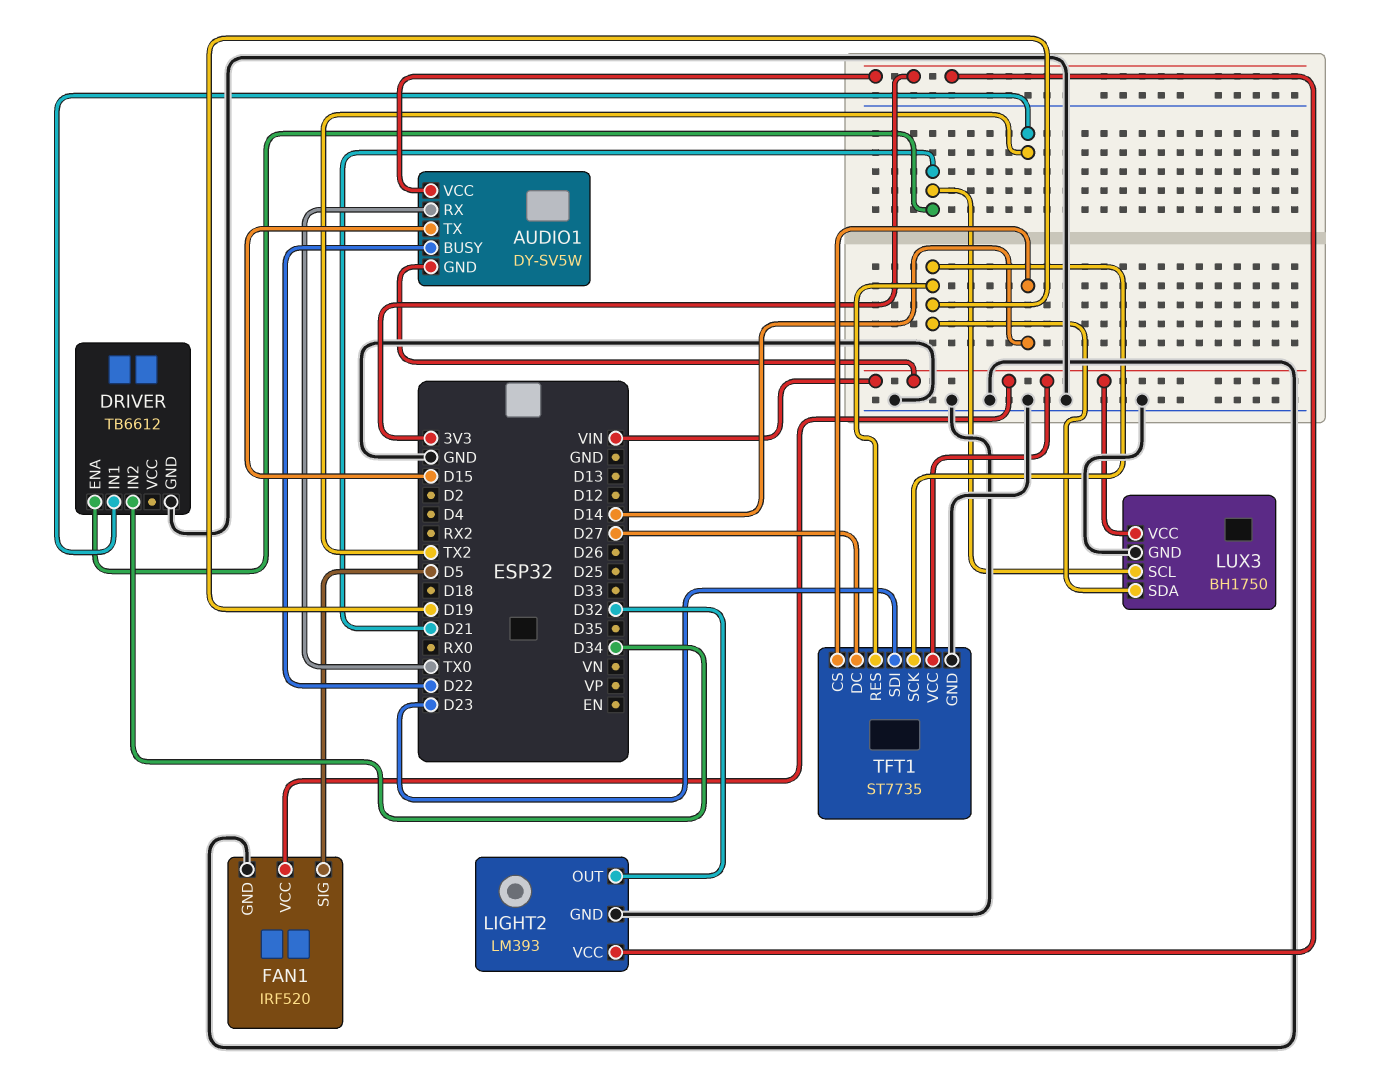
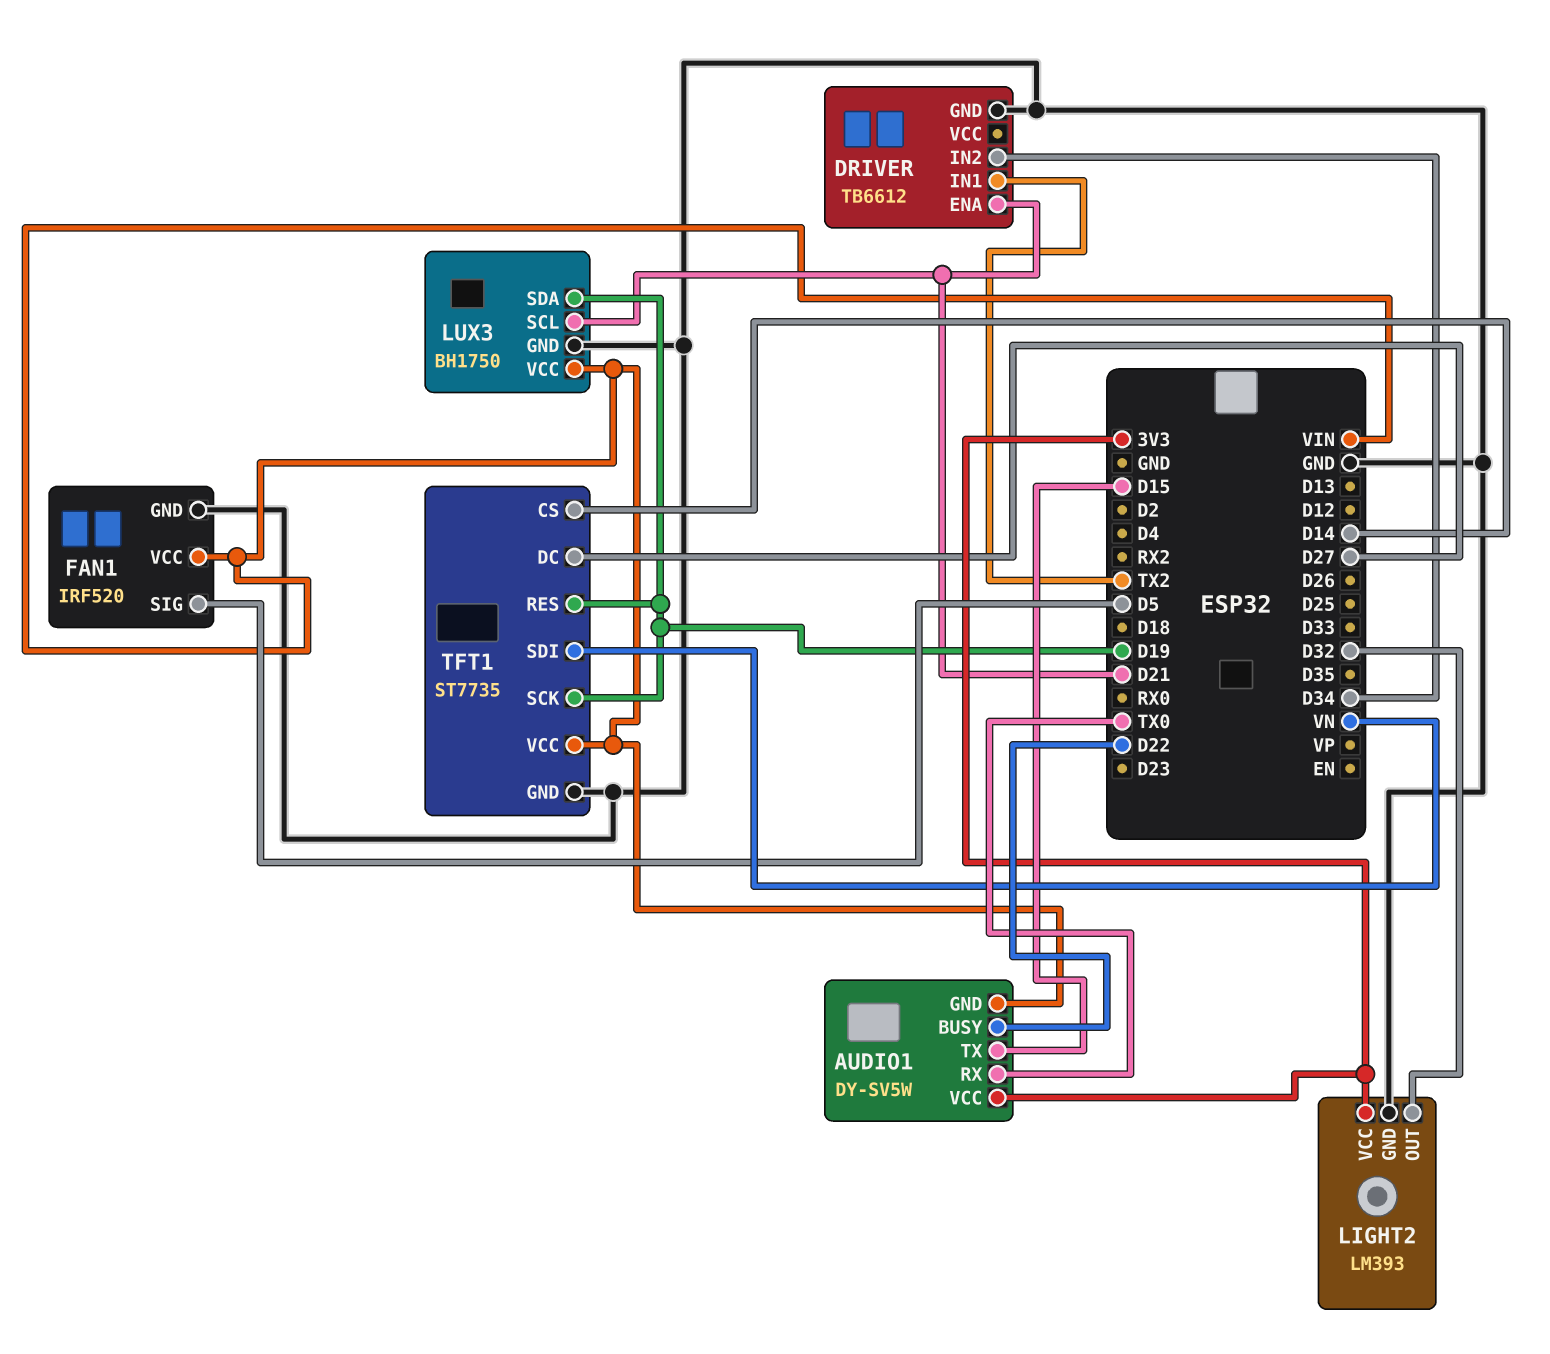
TFT1 pin SDI: D23 -> VN

